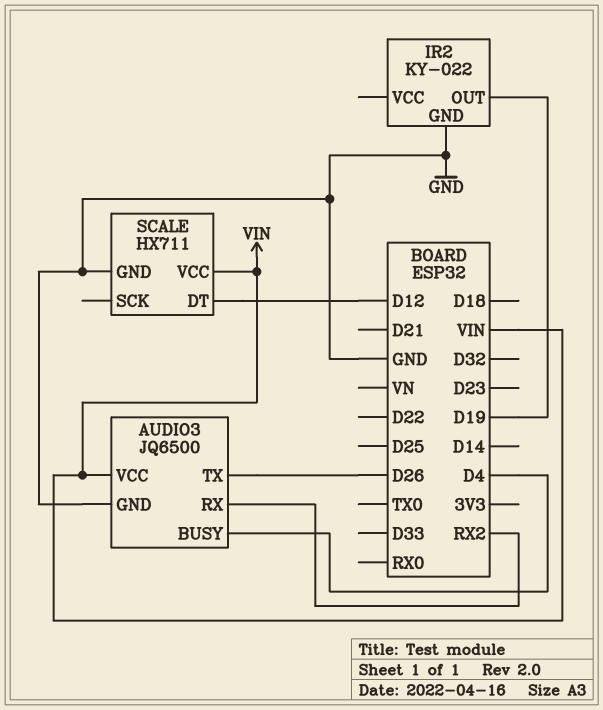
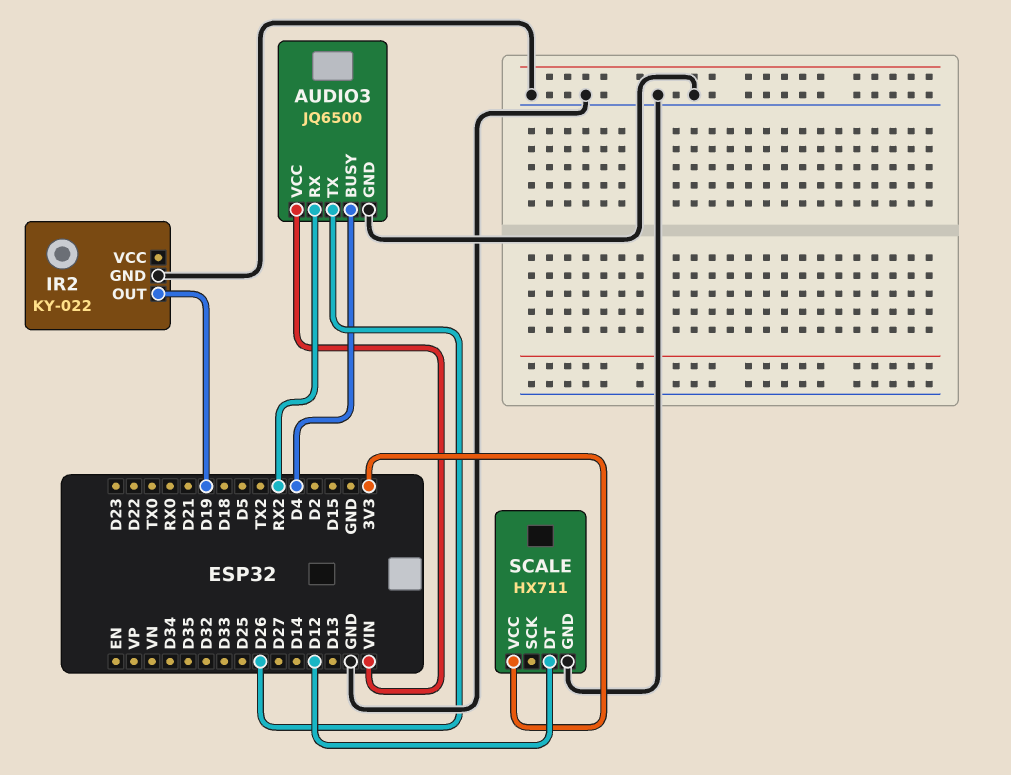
SCALE pin VCC: VIN -> 3V3

